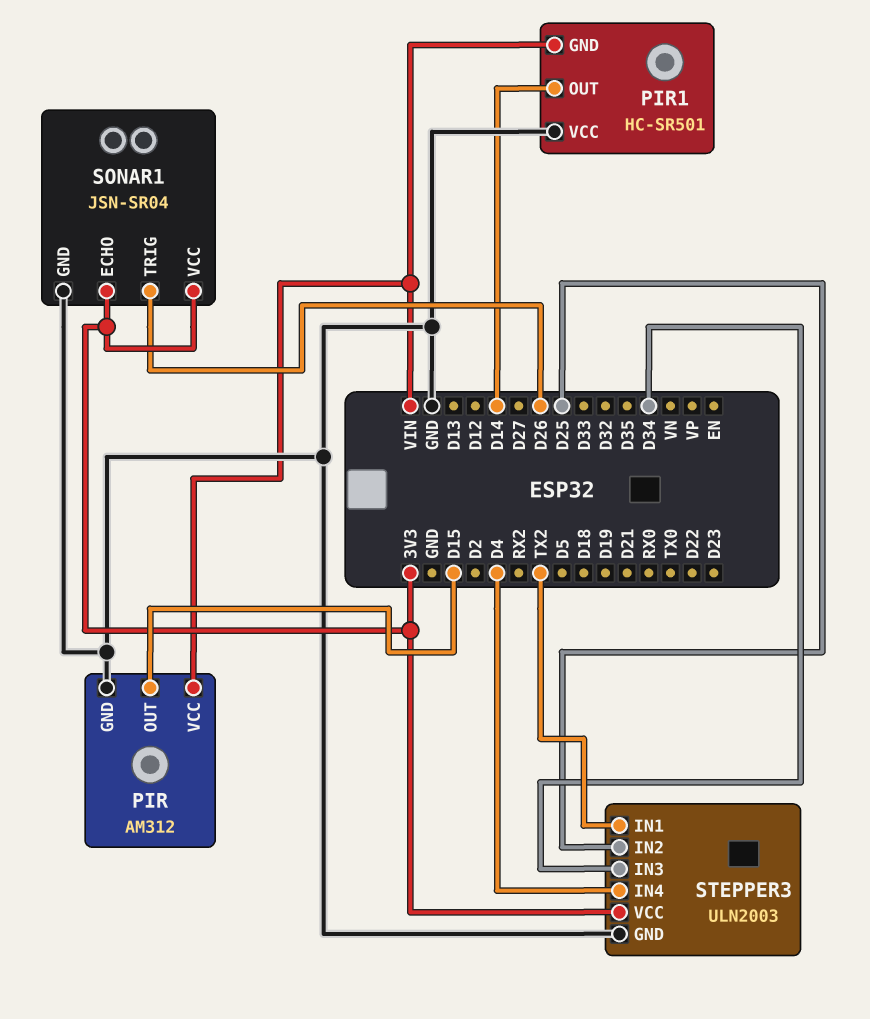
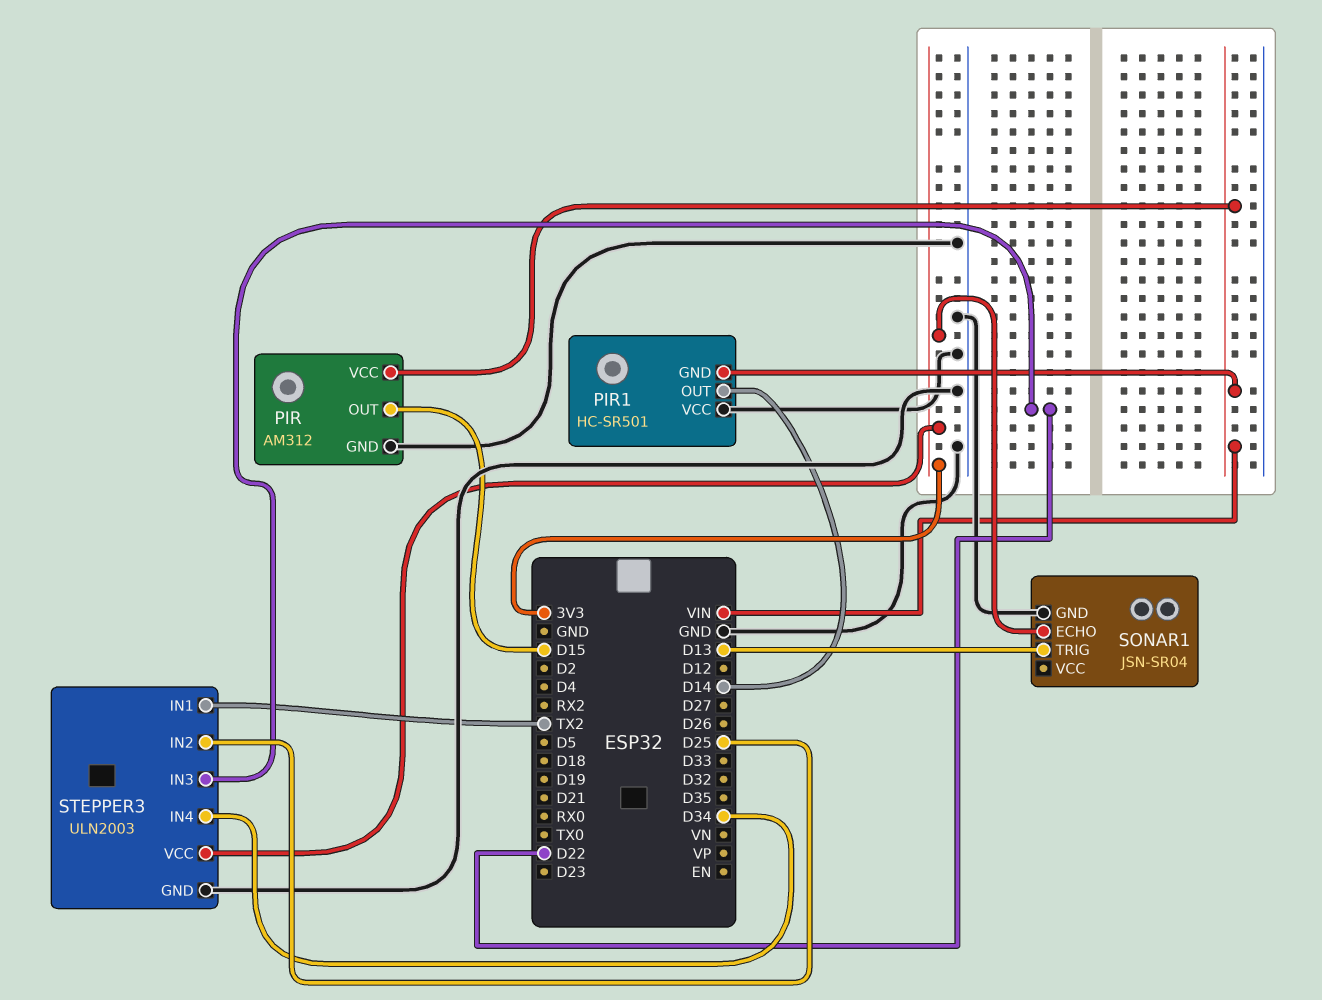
SONAR1 pin TRIG: D26 -> D13
SONAR1 pin VCC: 3V3 -> none
STEPPER3 pin IN3: D34 -> D22
STEPPER3 pin IN4: D4 -> D34

